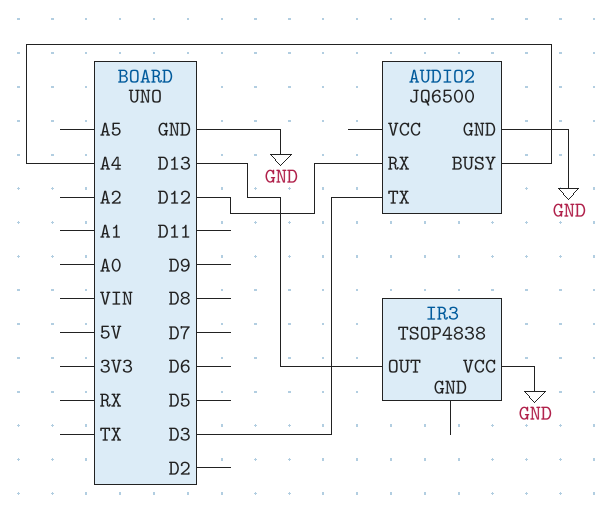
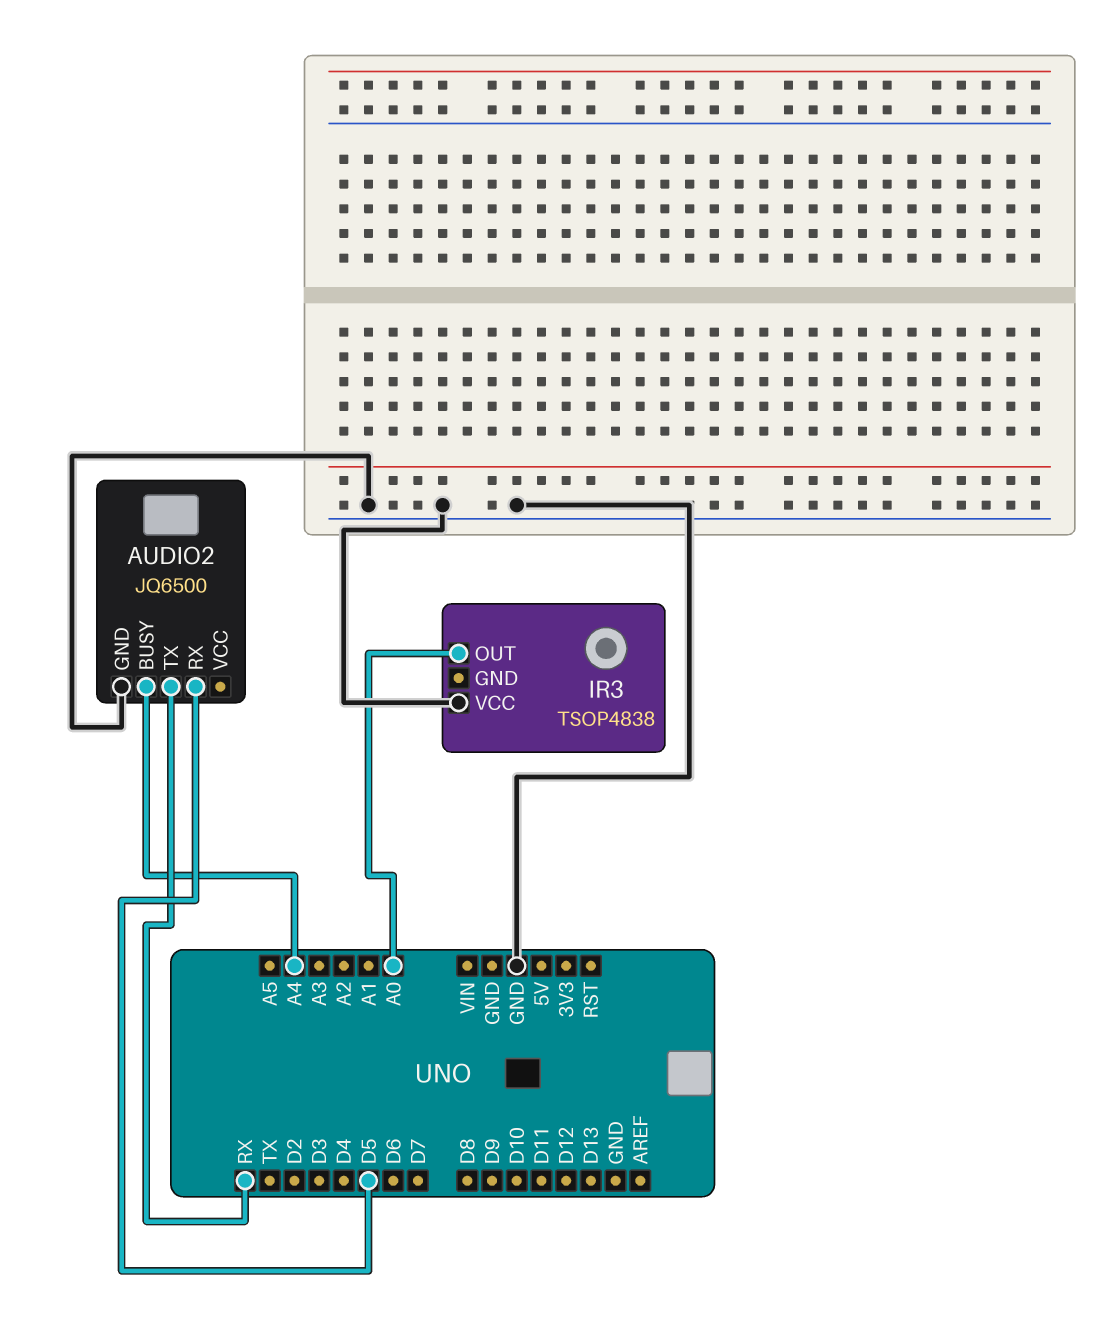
AUDIO2 pin RX: D12 -> D5
AUDIO2 pin TX: D3 -> RX
IR3 pin OUT: D13 -> A0

